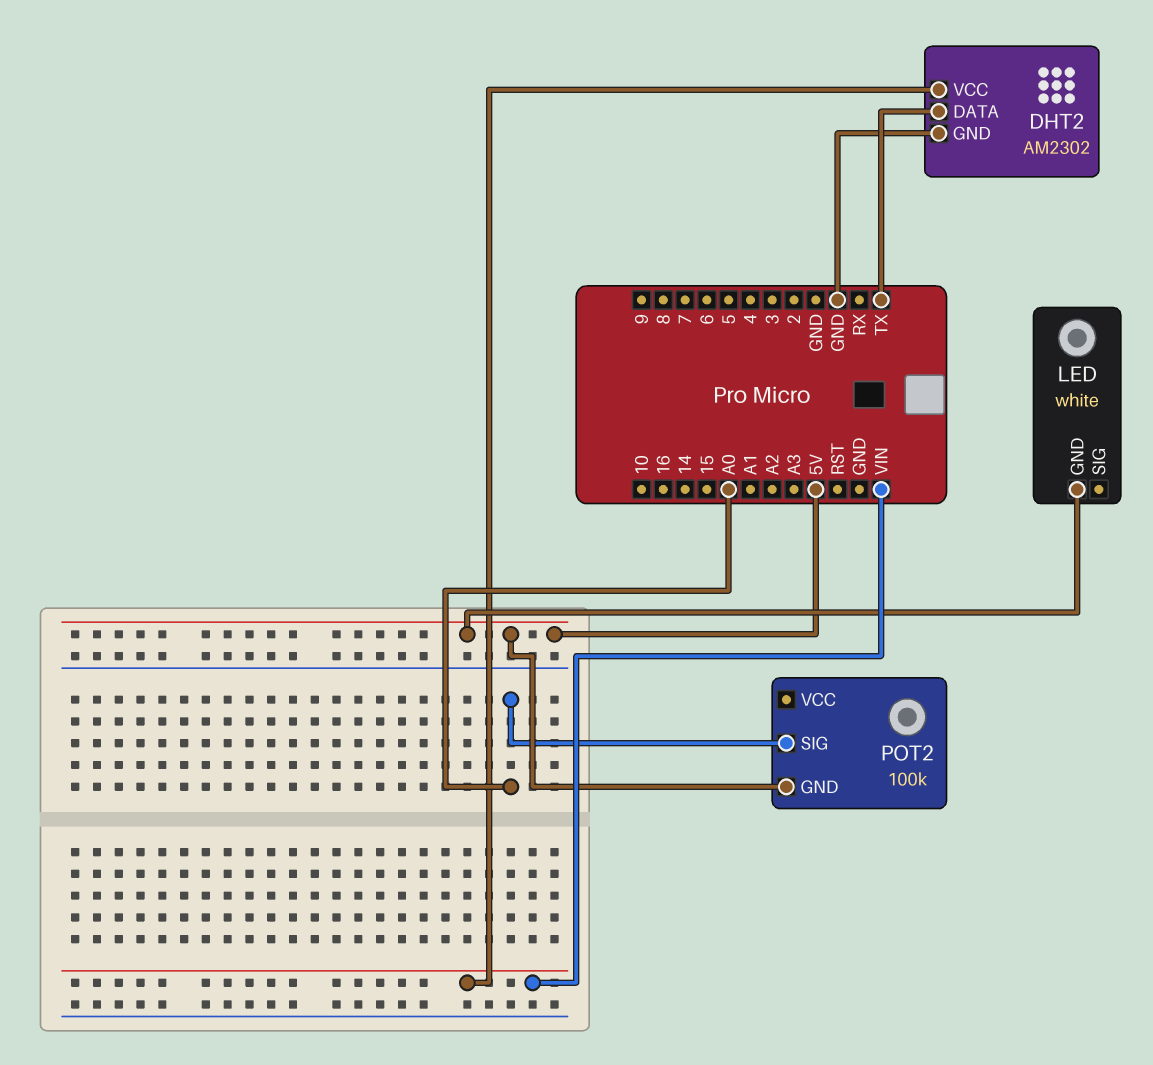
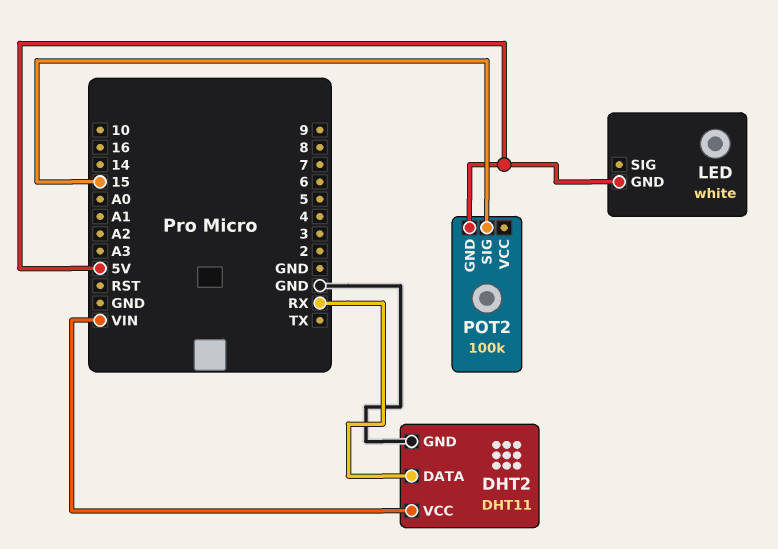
DHT2: AM2302 -> DHT11
DHT2 pin DATA: TX -> RX
POT2 pin SIG: A0 -> 15

